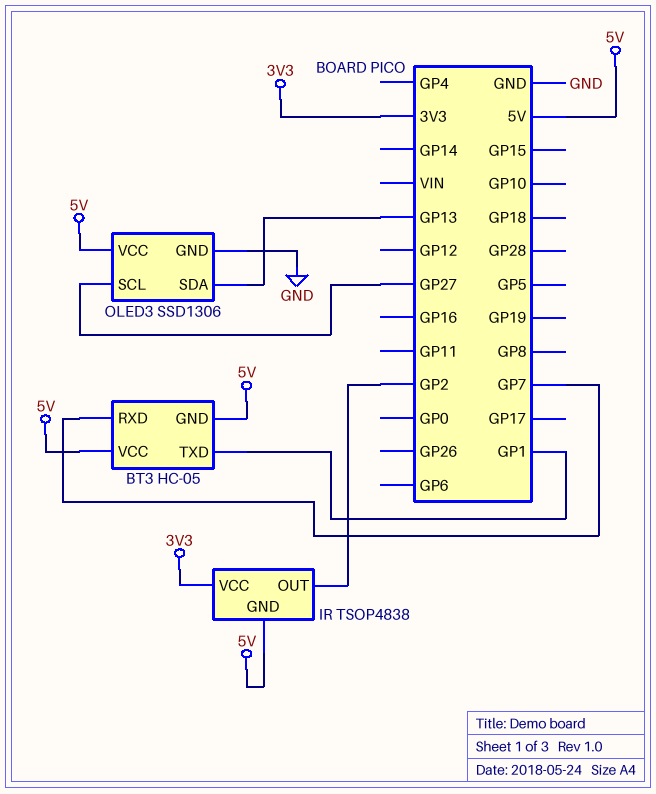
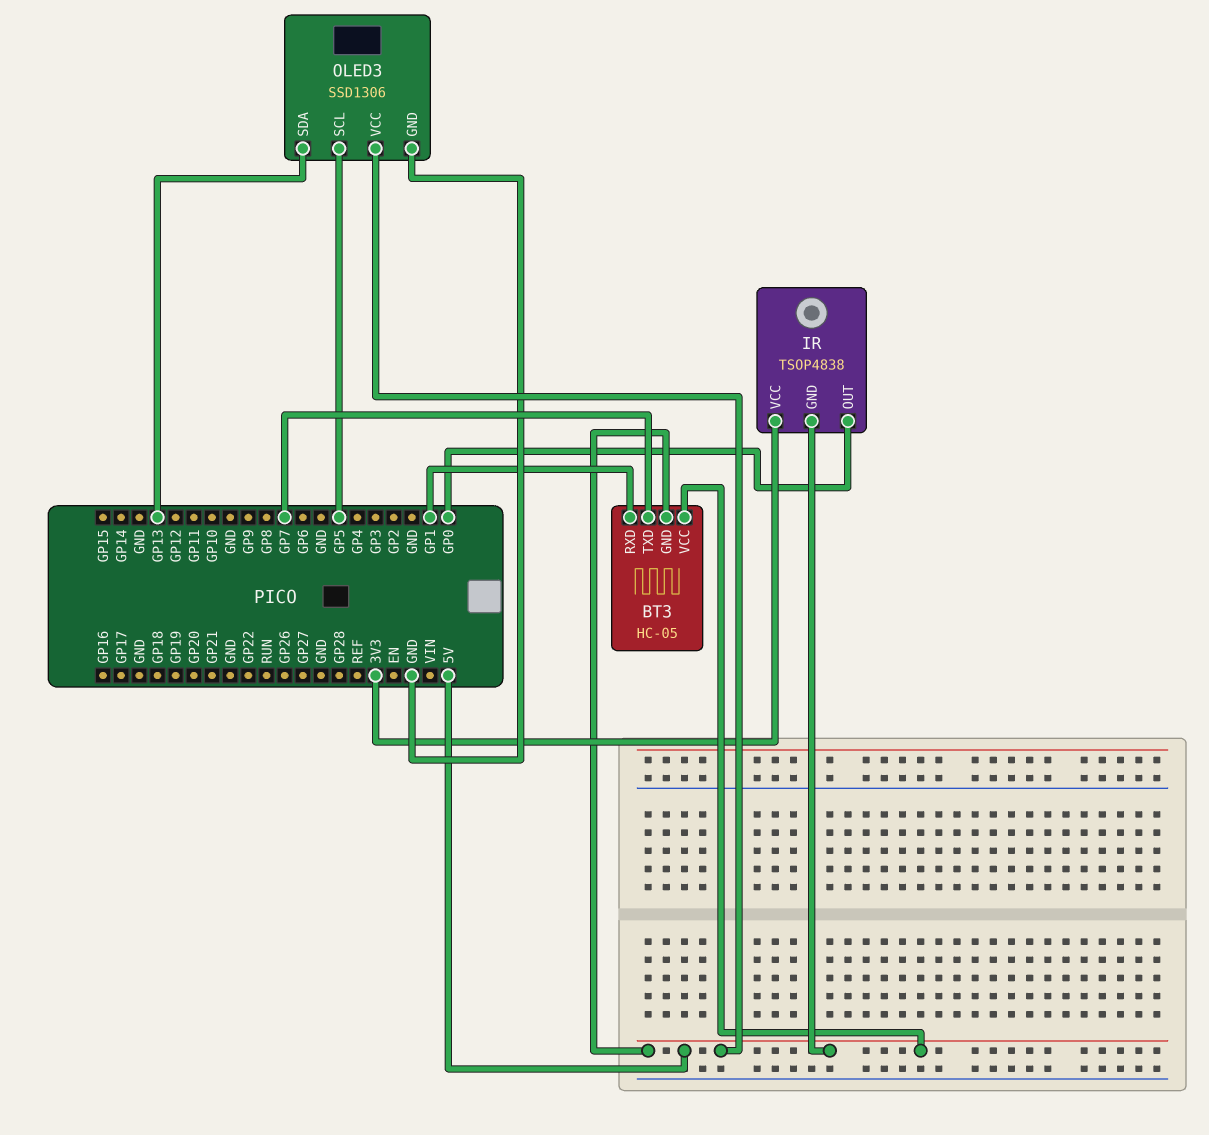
BT3 pin RXD: GP7 -> GP1
BT3 pin TXD: GP1 -> GP7
IR pin OUT: GP2 -> GP0
OLED3 pin SCL: GP27 -> GP5

